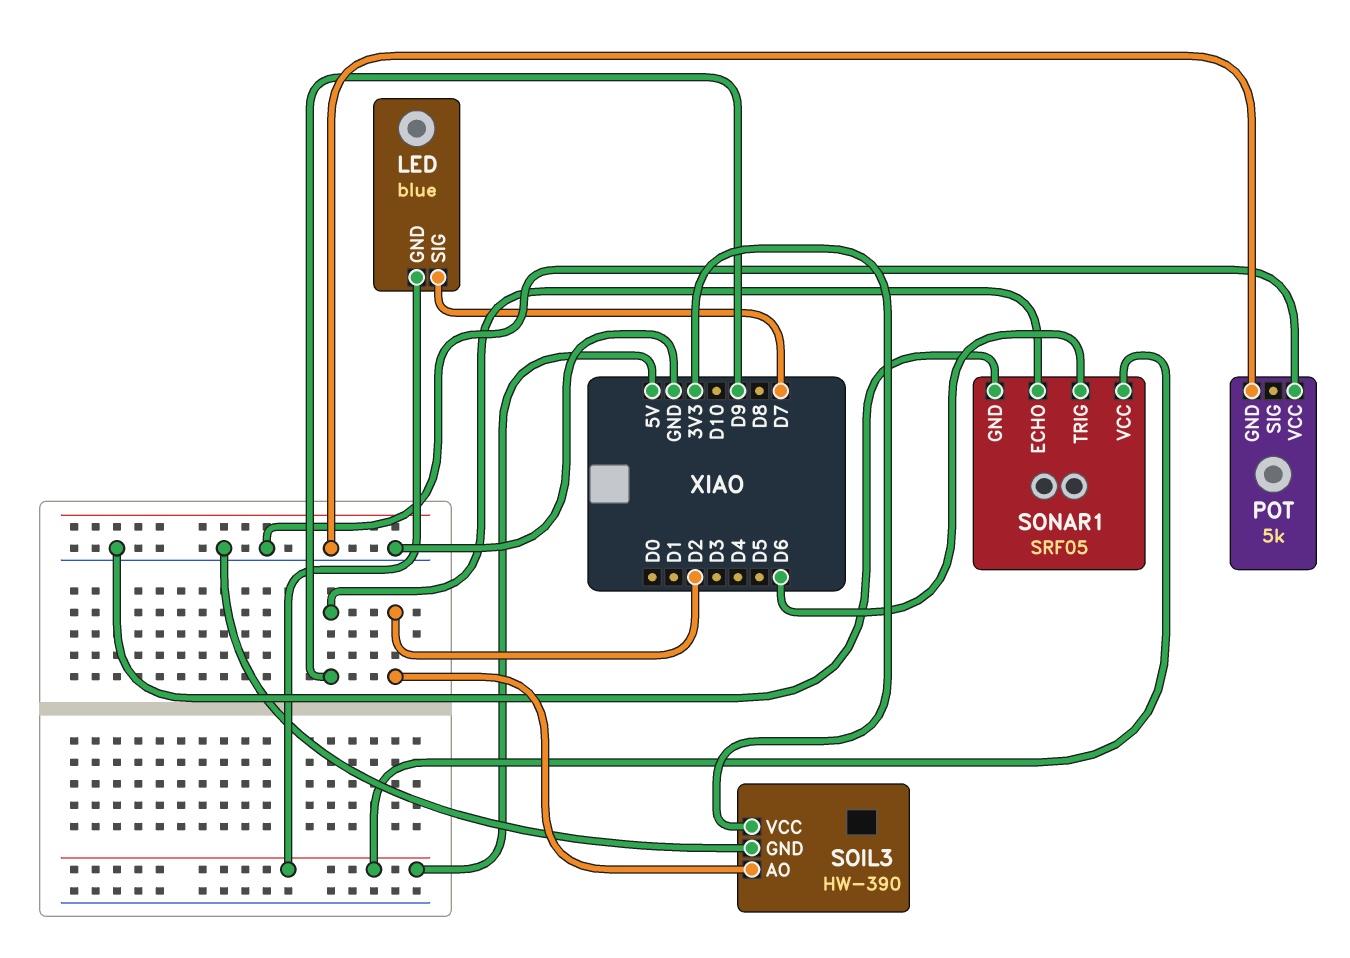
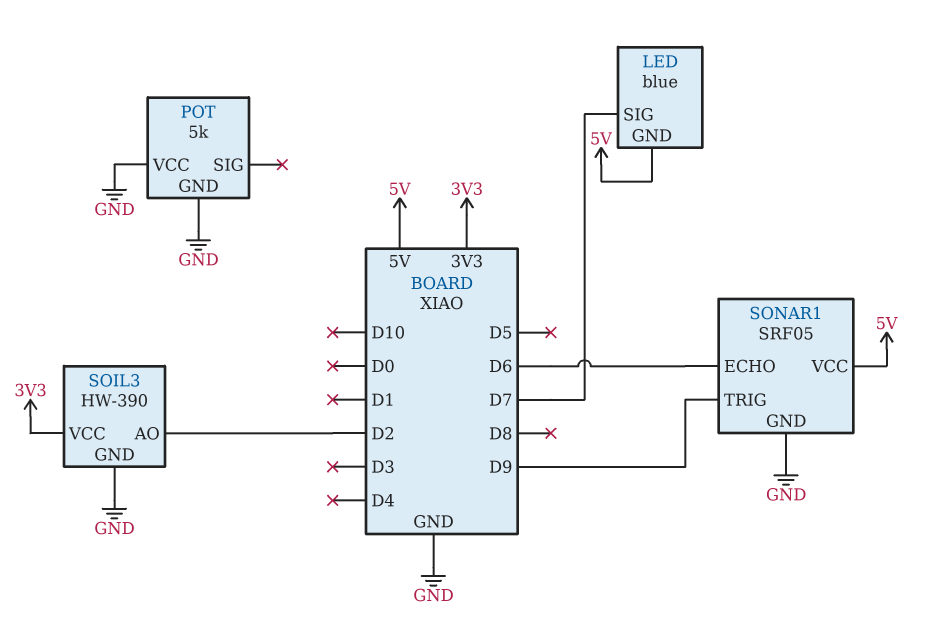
SONAR1 pin ECHO: D9 -> D6
SONAR1 pin TRIG: D6 -> D9

